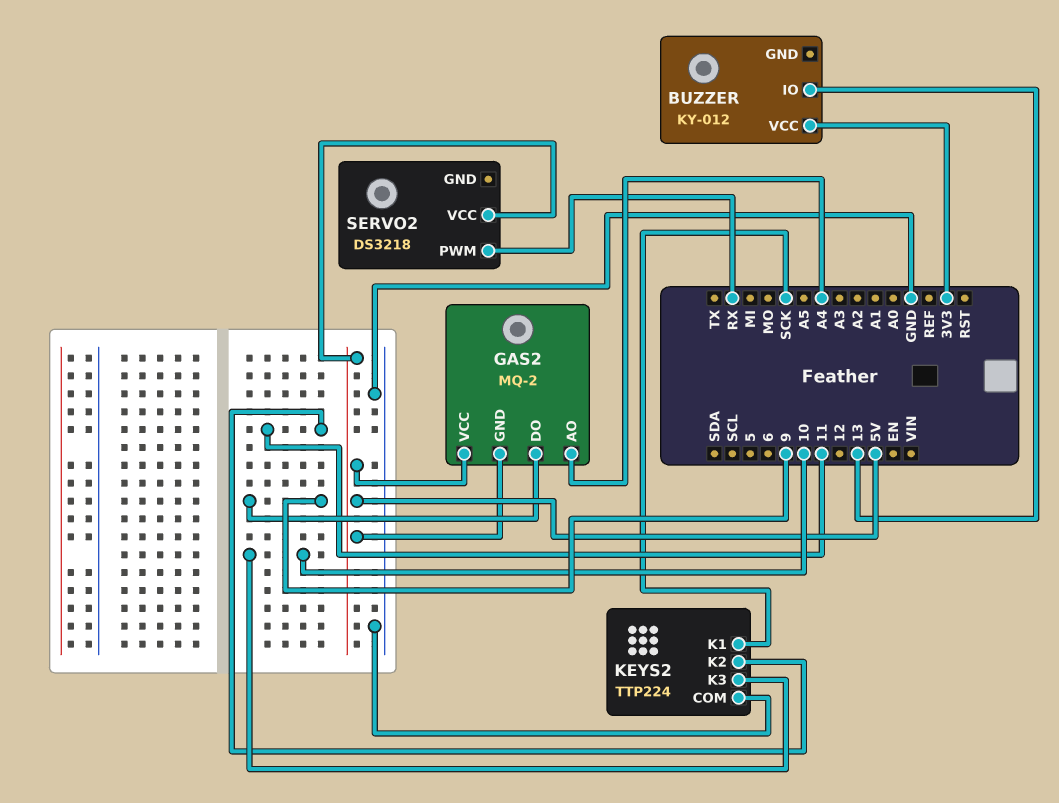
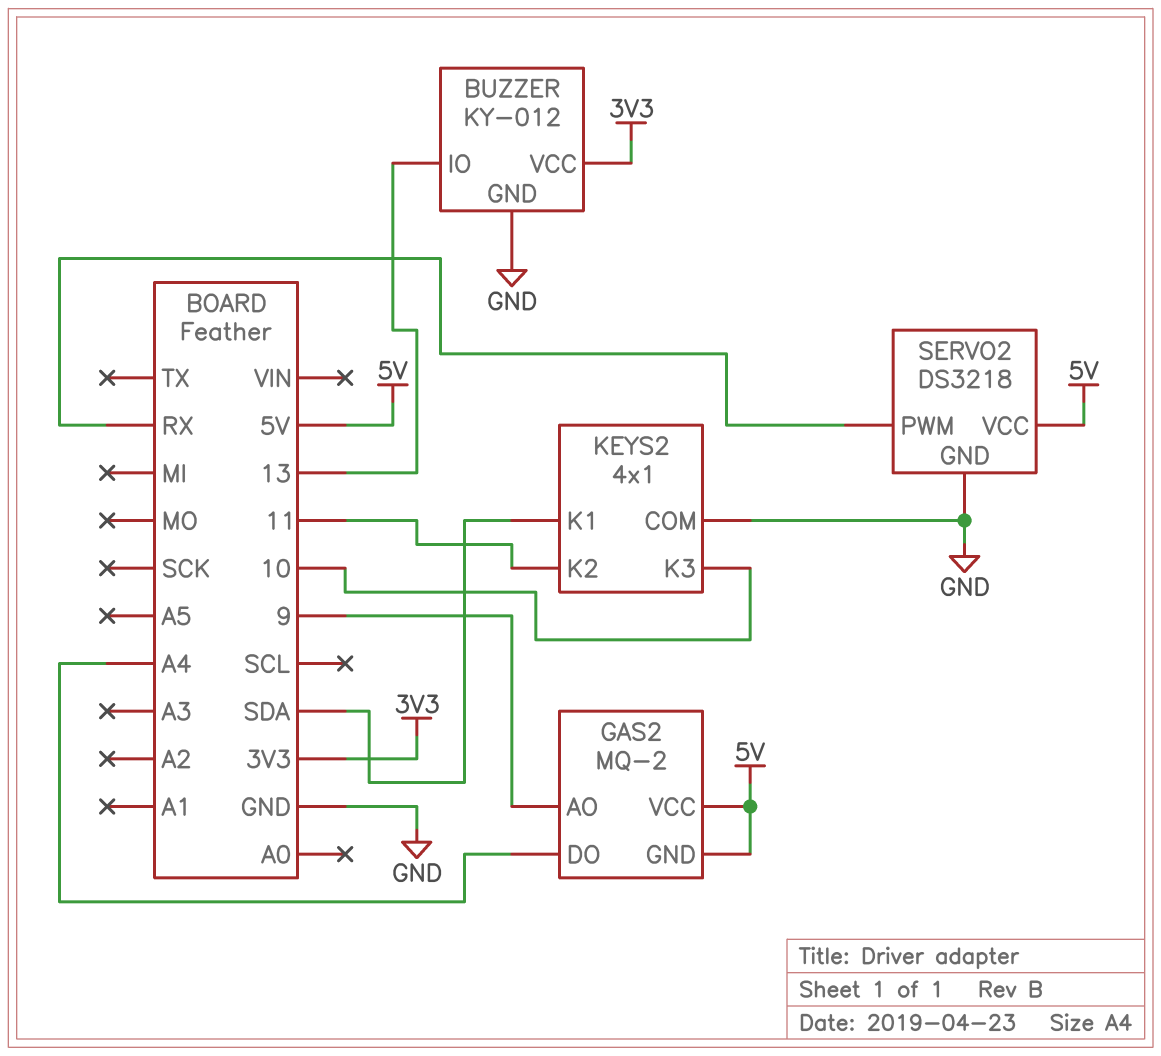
BUZZER pin GND: none -> GND
GAS2 pin AO: A4 -> 9
GAS2 pin DO: 9 -> A4
KEYS2: TTP224 -> 4x1
KEYS2 pin K1: SCK -> SDA
SERVO2 pin GND: none -> GND

